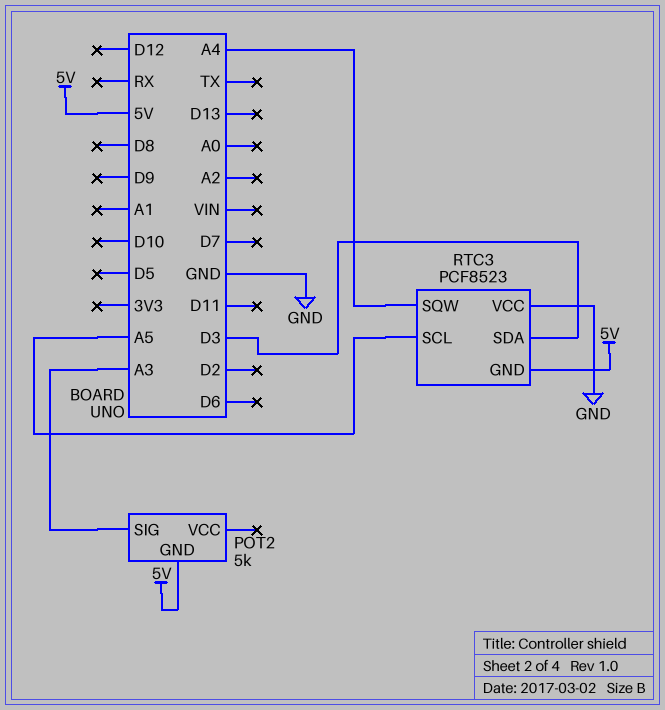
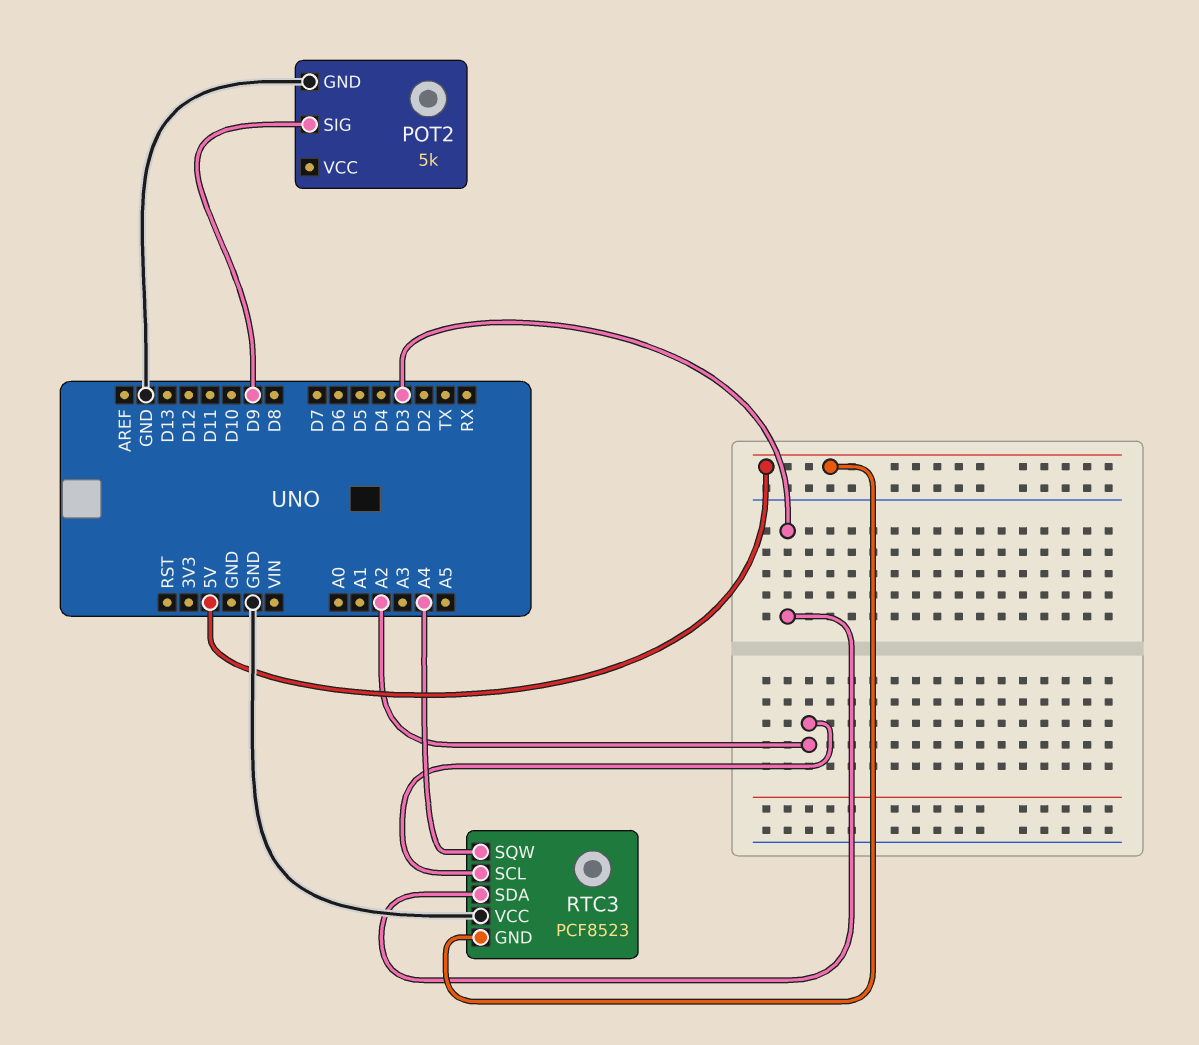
POT2 pin GND: 5V -> GND
POT2 pin SIG: A3 -> D9
RTC3 pin SCL: A5 -> A2

